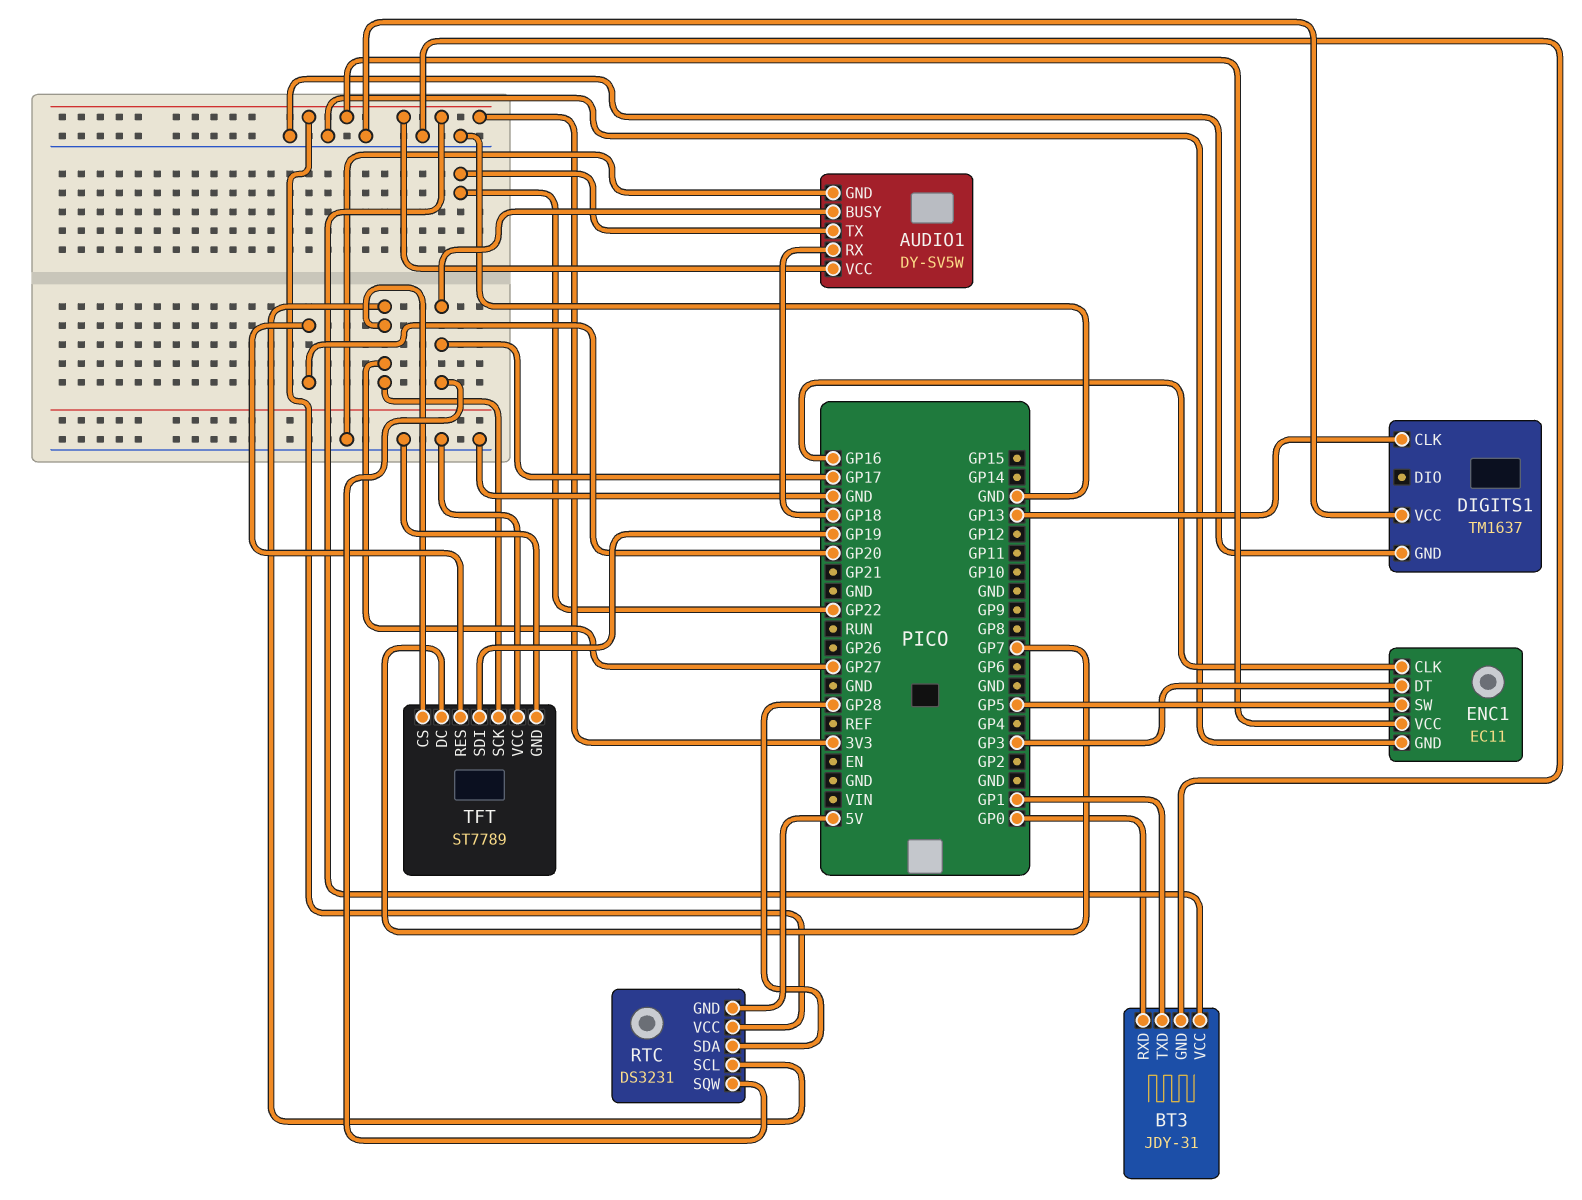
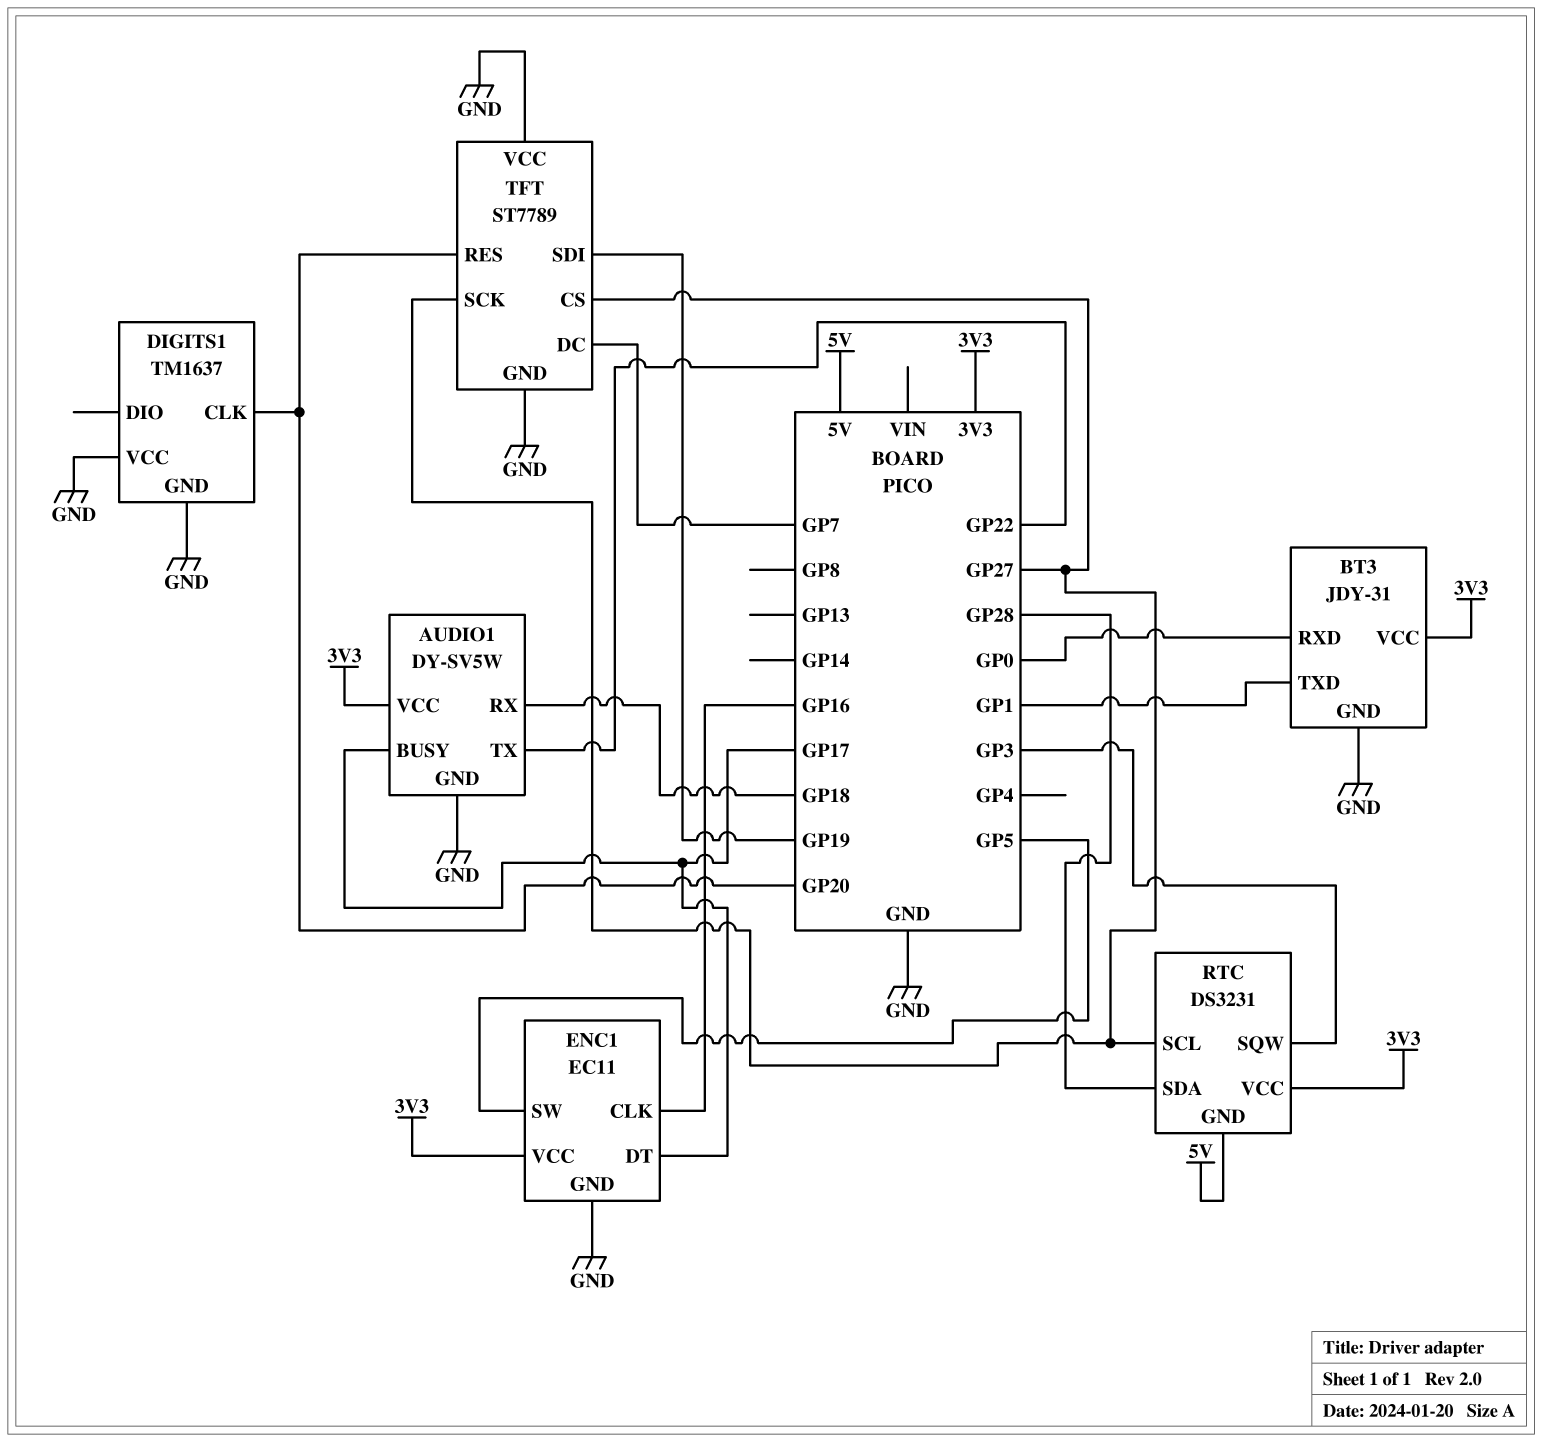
DIGITS1 pin CLK: GP13 -> GP20
ENC1 pin DT: GP3 -> GP17
RTC pin SQW: GP17 -> GP3

